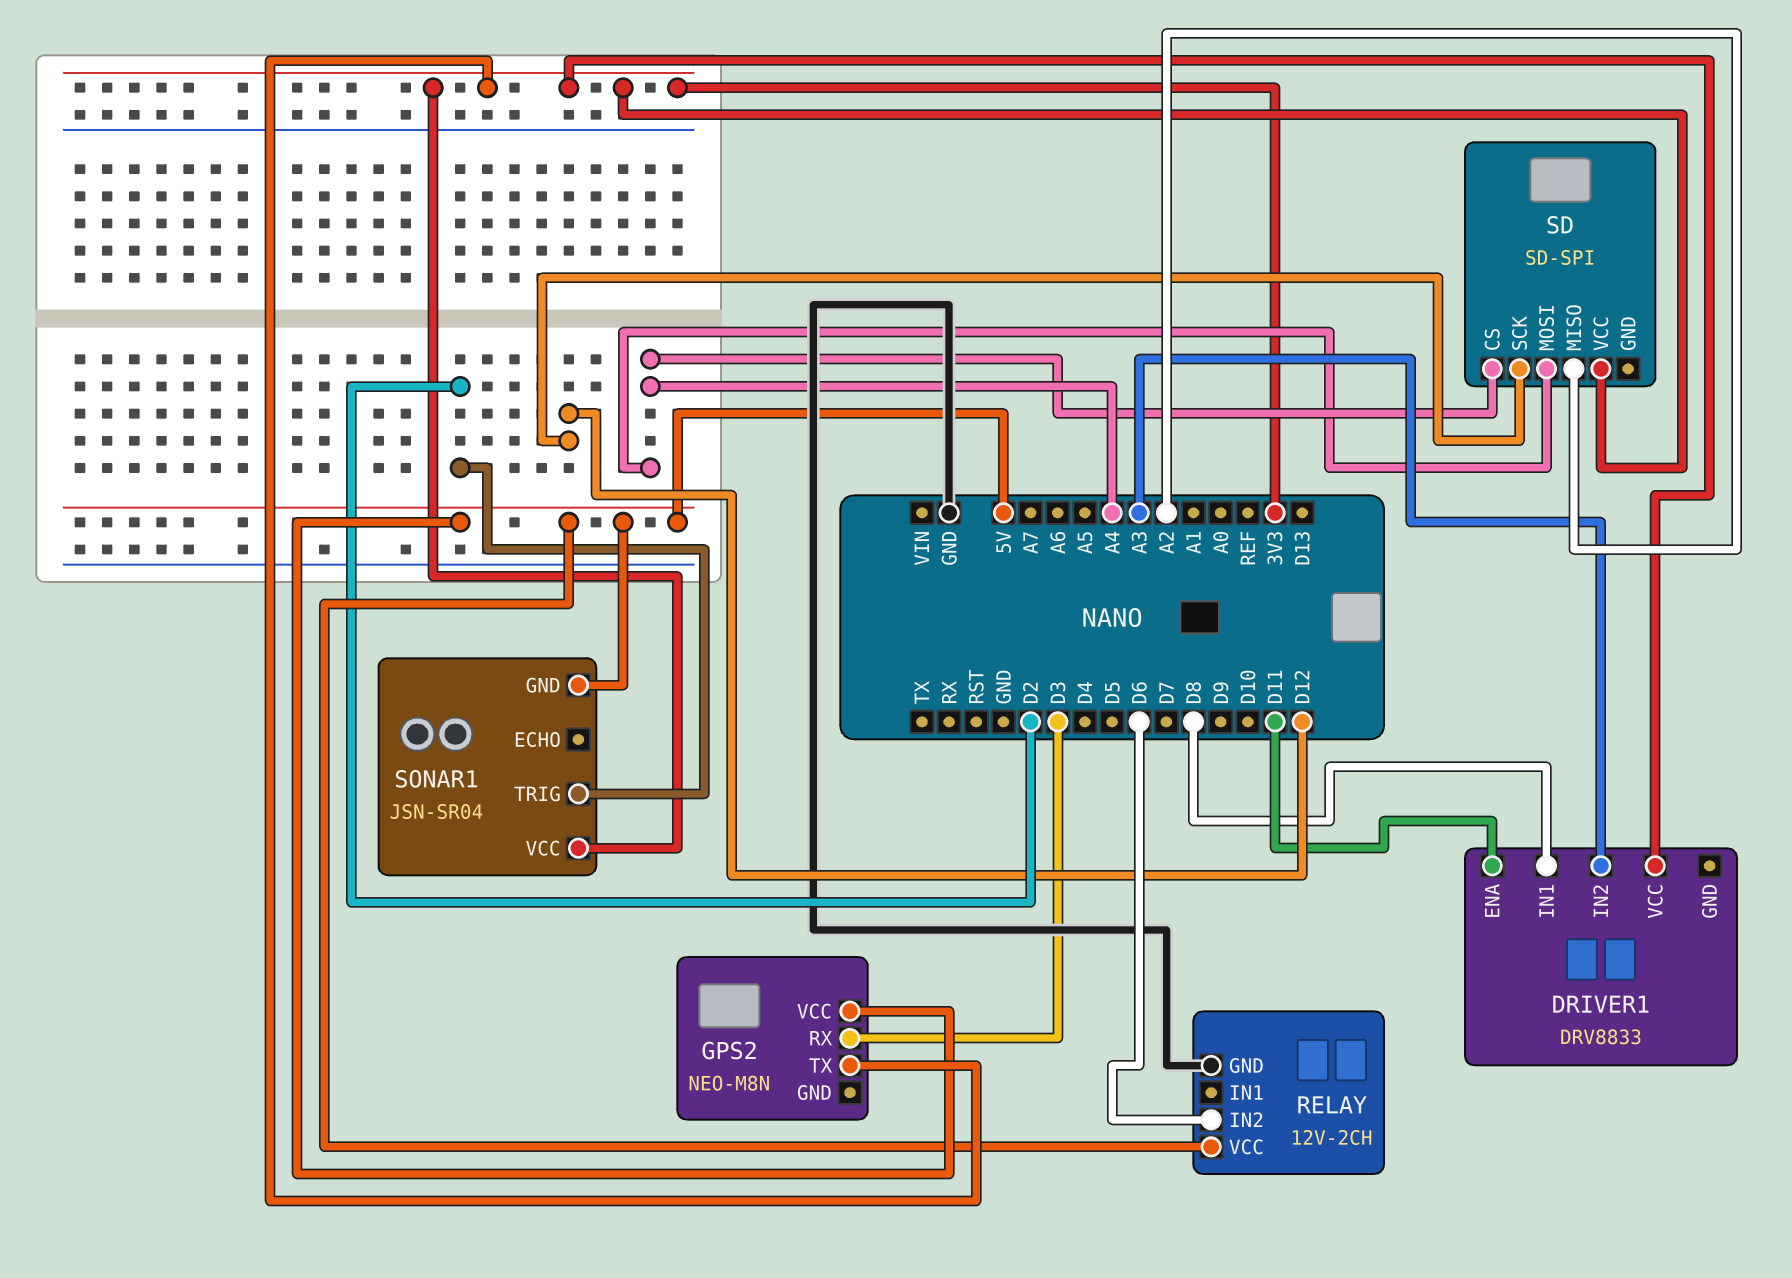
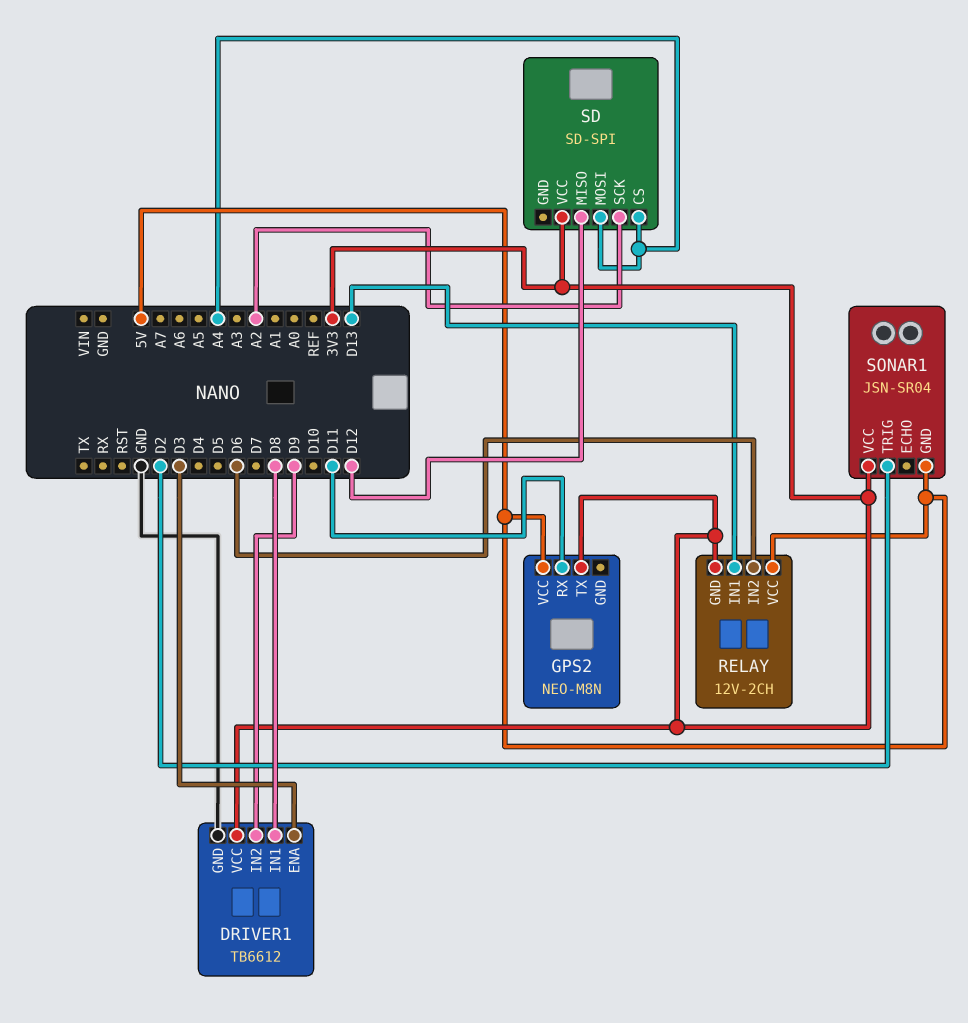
DRIVER1: DRV8833 -> TB6612
DRIVER1 pin ENA: D11 -> D3
DRIVER1 pin GND: none -> GND
DRIVER1 pin IN2: A3 -> D9
GPS2 pin RX: D3 -> D11
RELAY pin GND: GND -> 3V3
RELAY pin IN1: none -> D13
SD pin MISO: A2 -> D12
SD pin SCK: D12 -> A2

